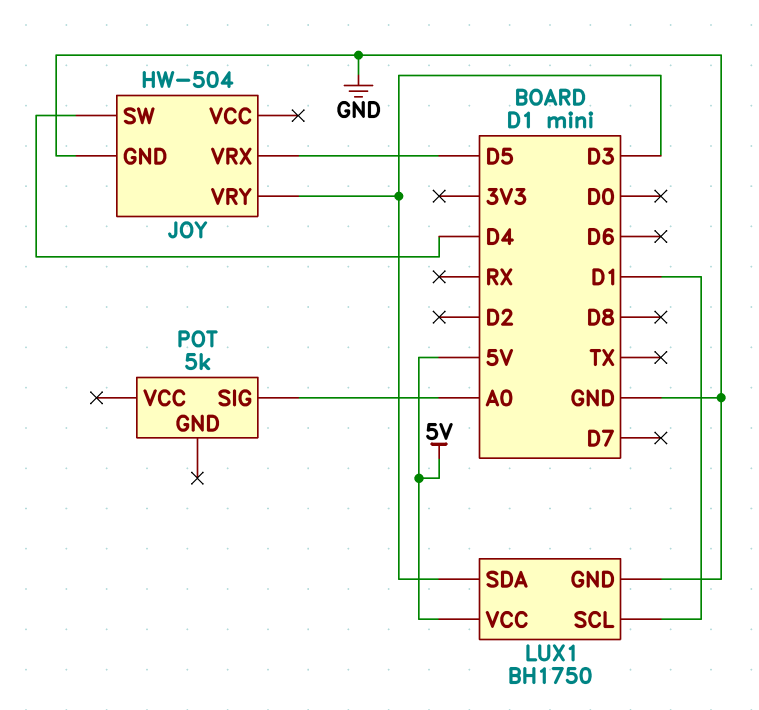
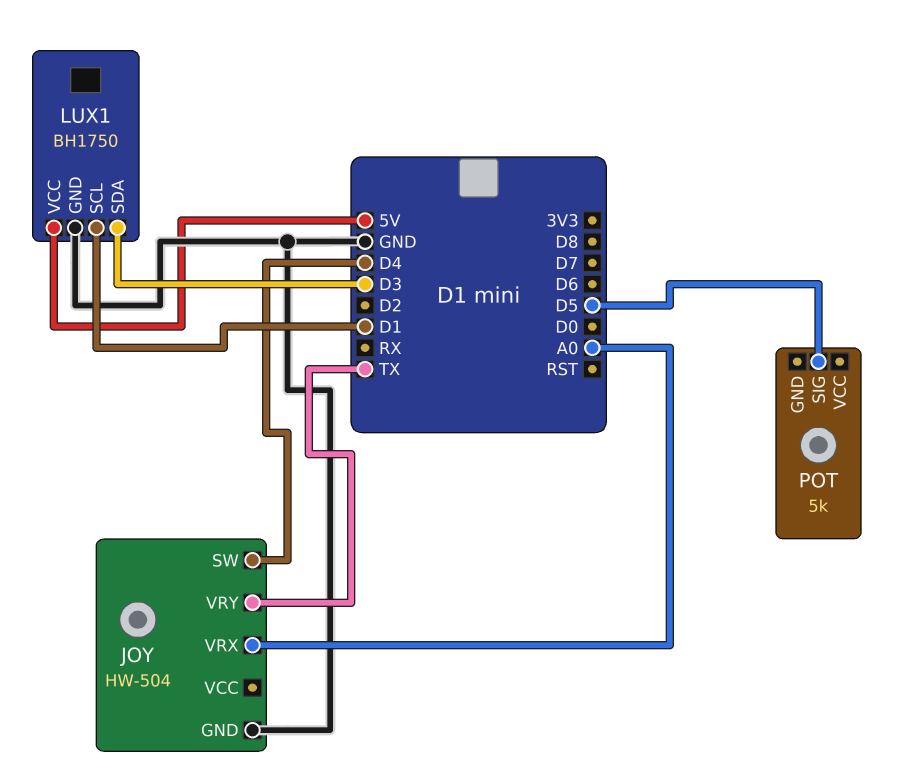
JOY pin VRX: D5 -> A0
JOY pin VRY: D3 -> TX
POT pin SIG: A0 -> D5

